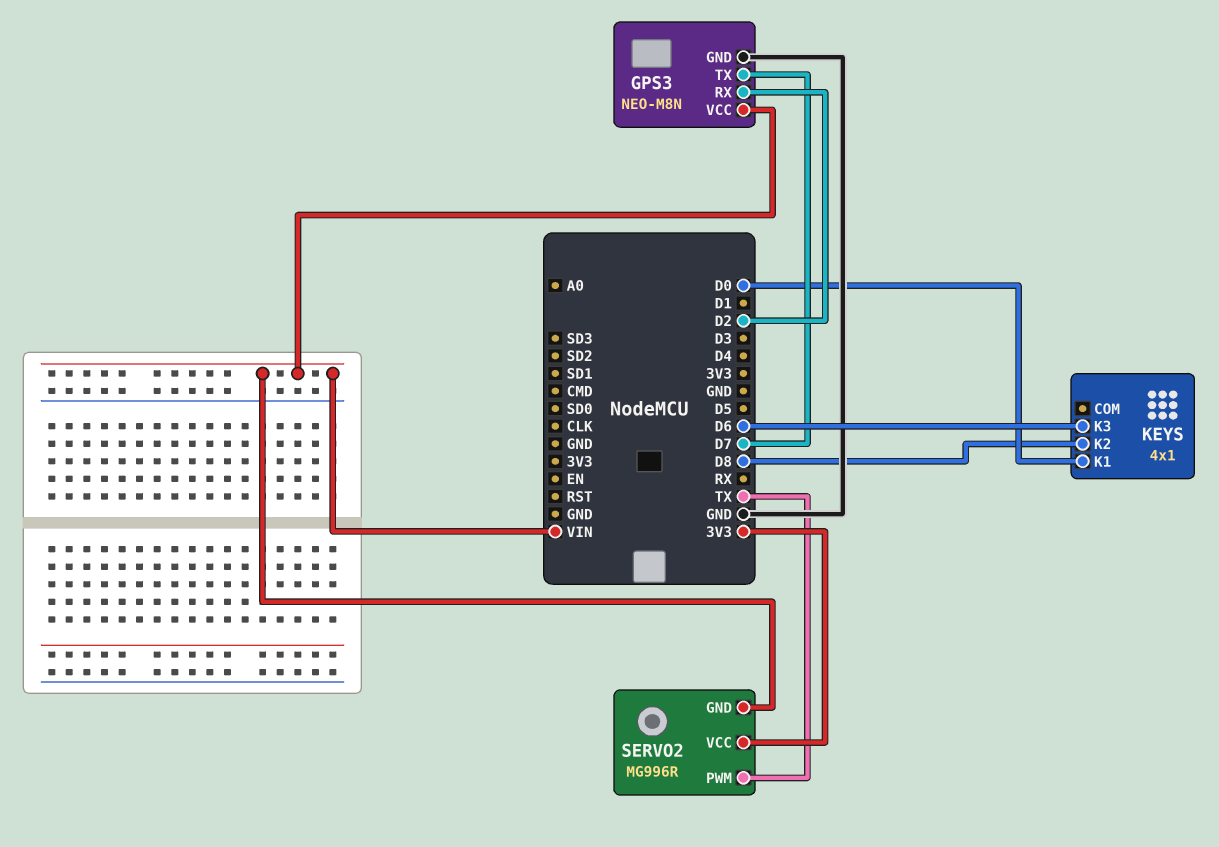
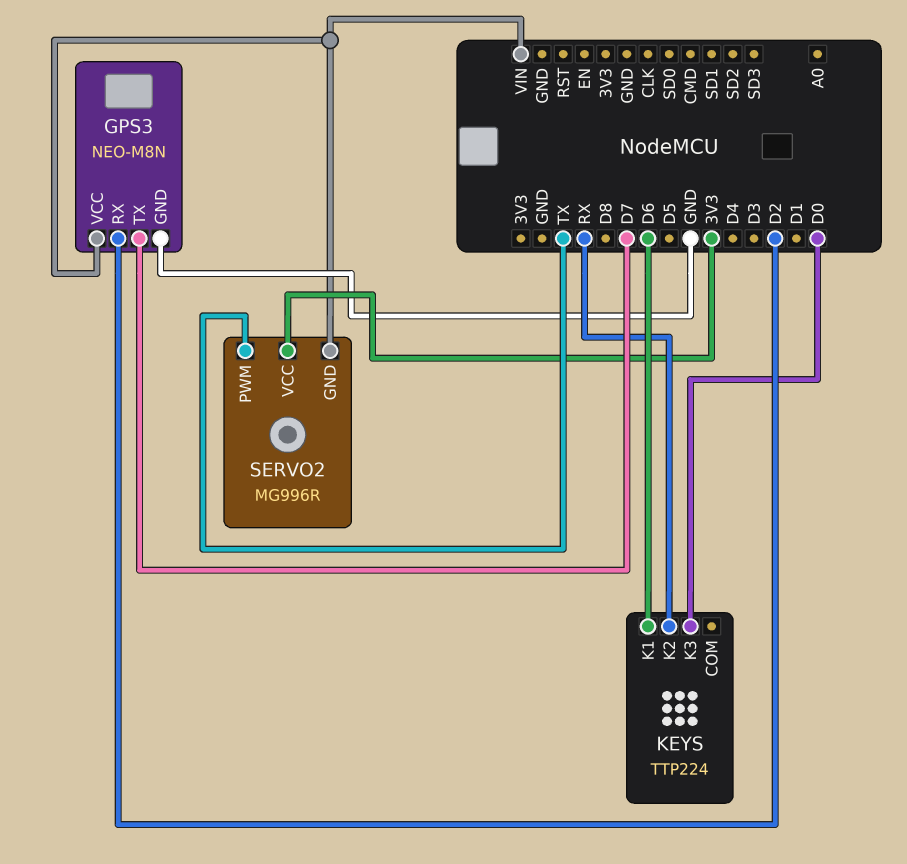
KEYS: 4x1 -> TTP224
KEYS pin K1: D0 -> D6
KEYS pin K2: D8 -> RX
KEYS pin K3: D6 -> D0

